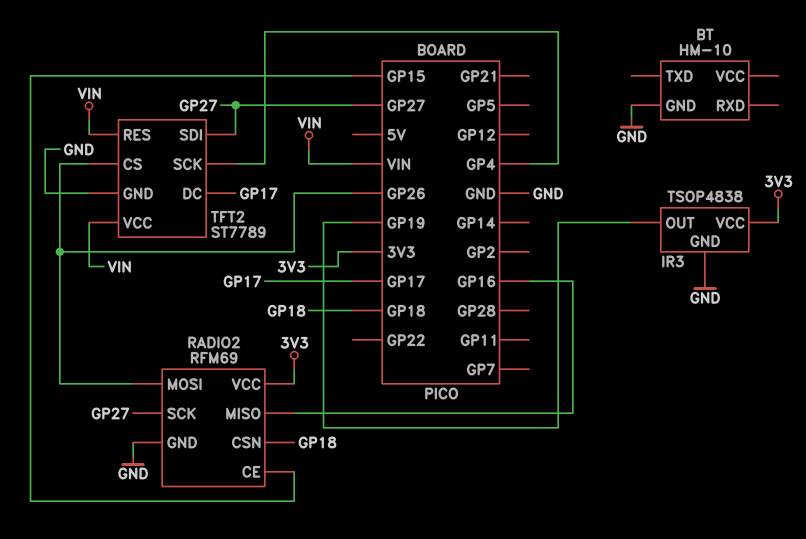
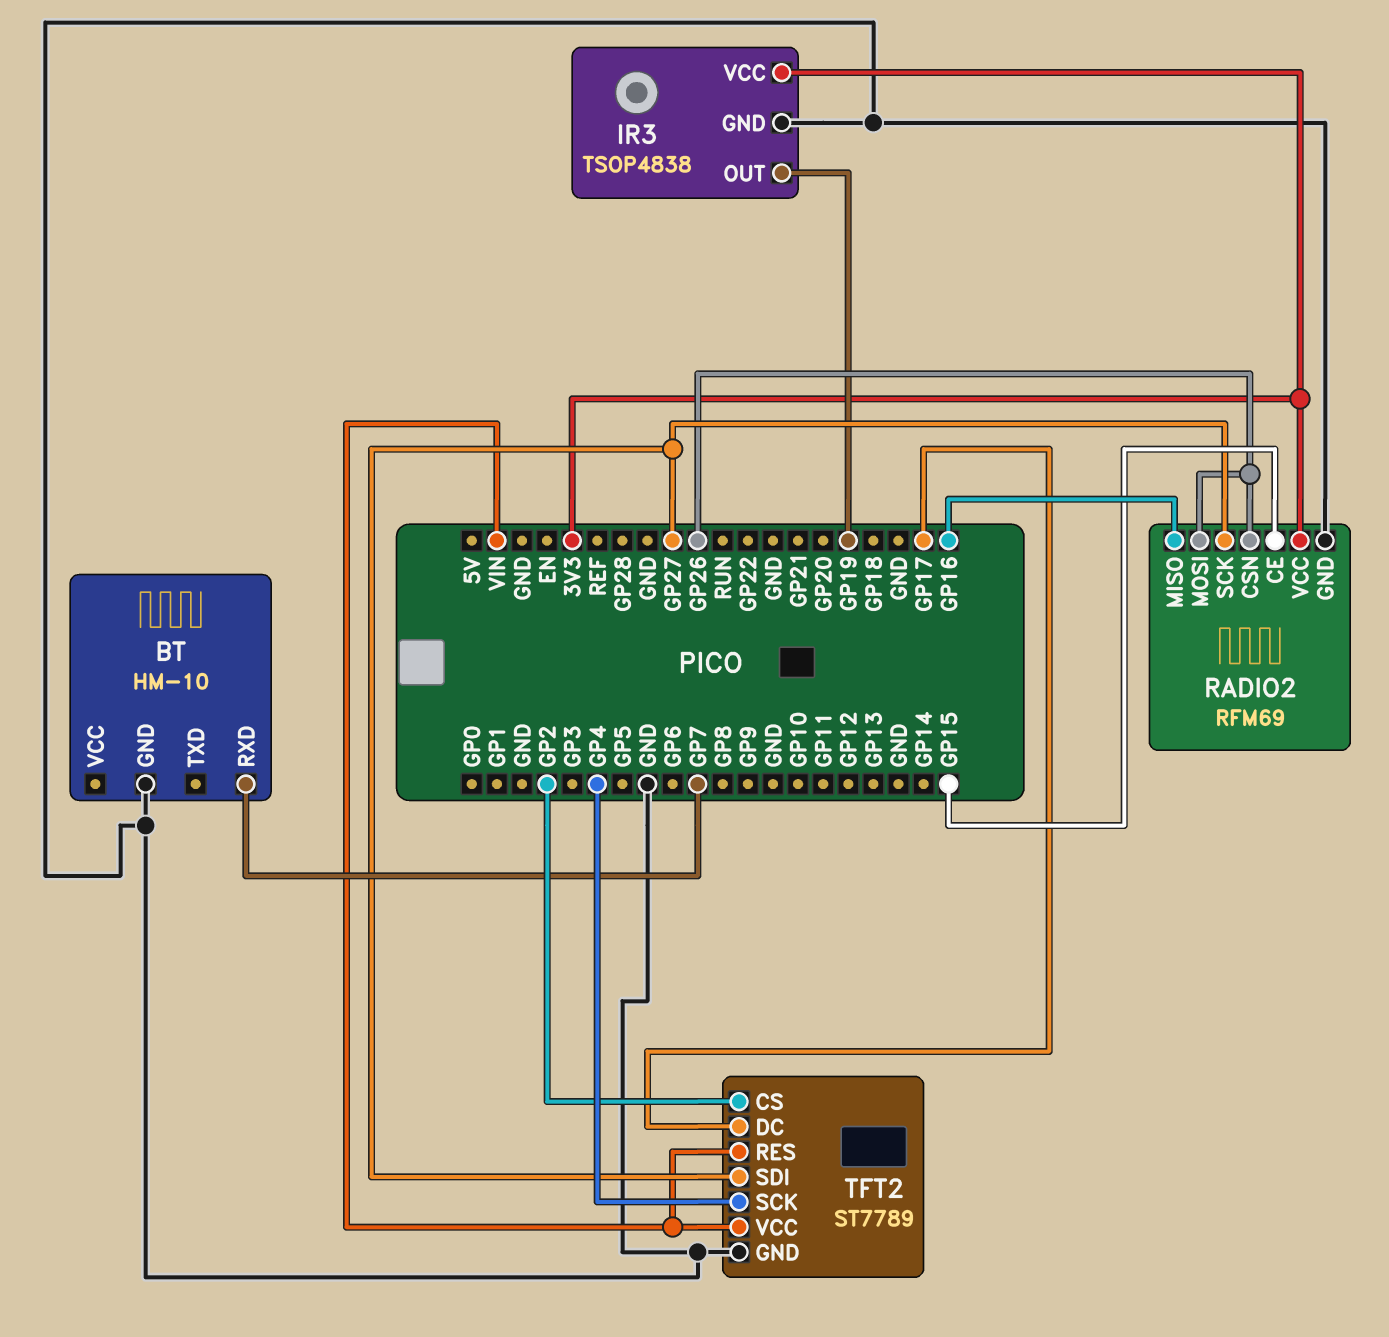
BT pin RXD: none -> GP7
RADIO2 pin CSN: GP18 -> GP26
TFT2 pin CS: GP26 -> GP2

